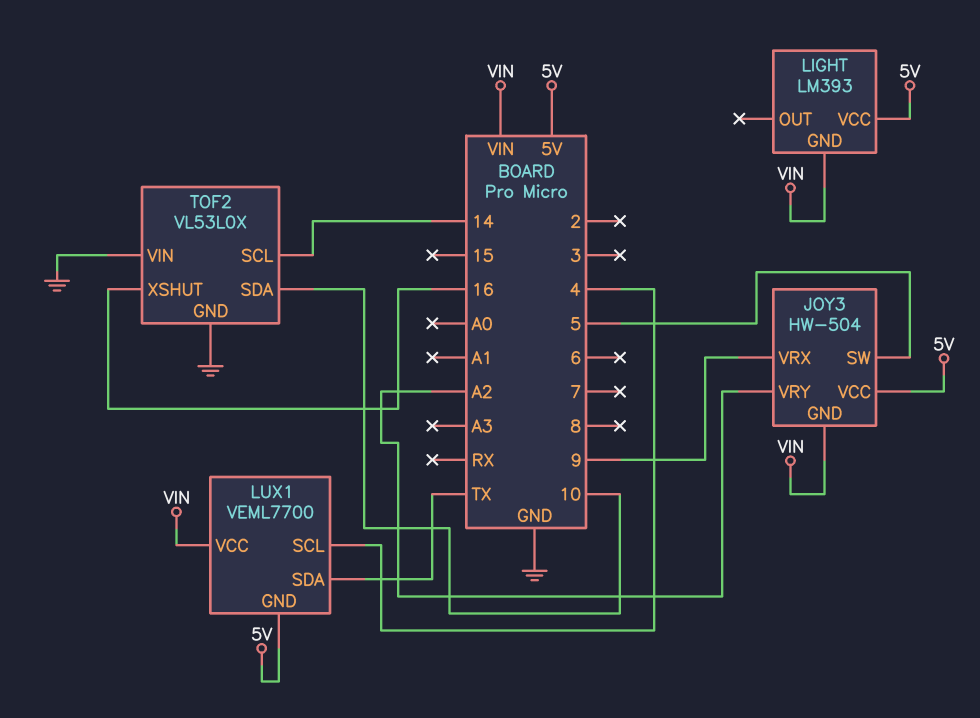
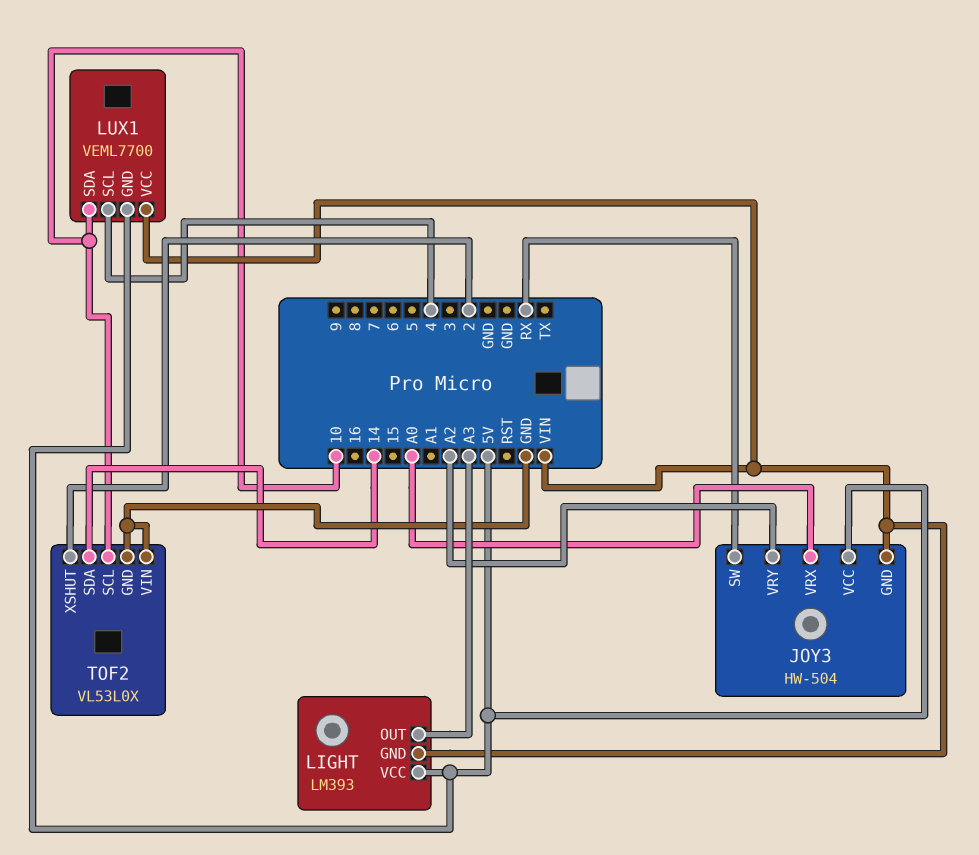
JOY3 pin SW: 5 -> RX
JOY3 pin VRX: 9 -> A0
LIGHT pin OUT: none -> A3
LUX1 pin SDA: TX -> 10
TOF2 pin SCL: 14 -> 10
TOF2 pin SDA: 10 -> 14
TOF2 pin XSHUT: 16 -> 2

